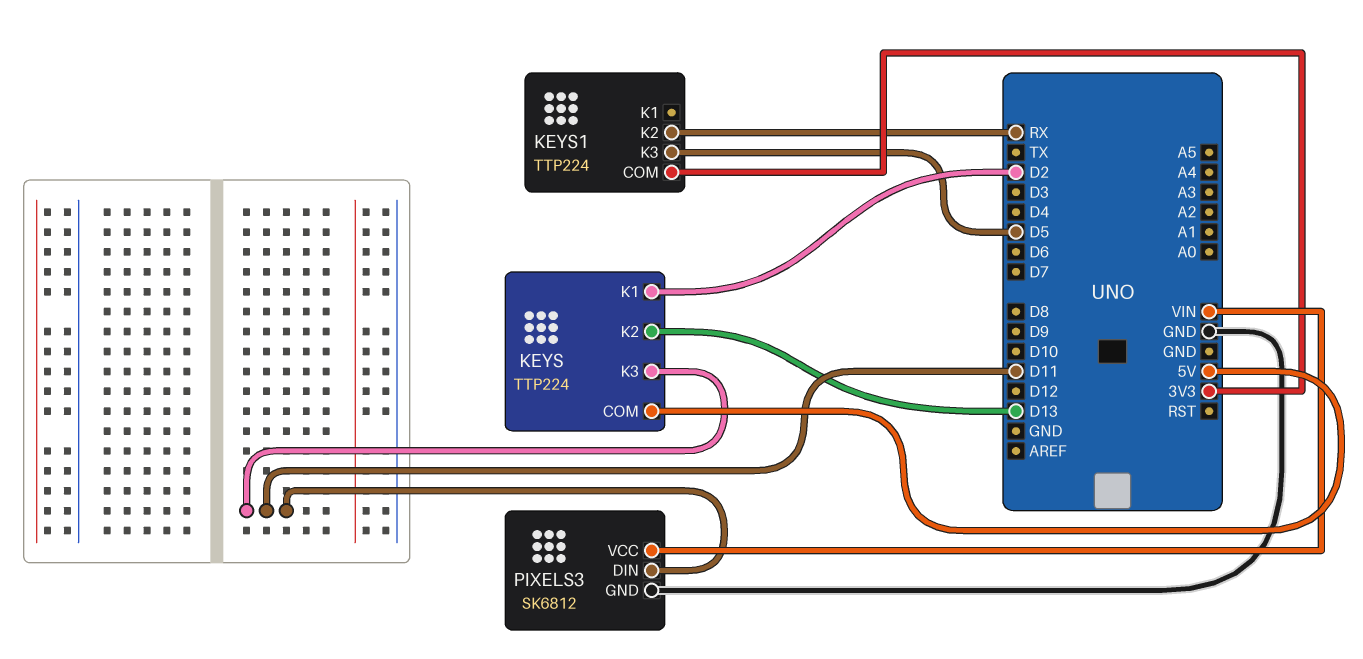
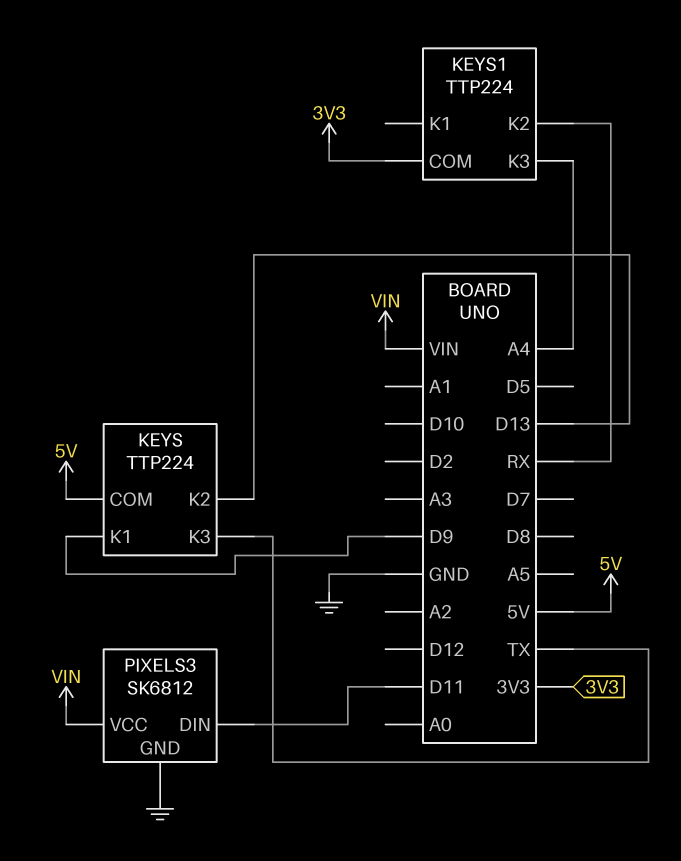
KEYS pin K1: D2 -> D9
KEYS pin K3: D11 -> TX
KEYS1 pin K3: D5 -> A4

